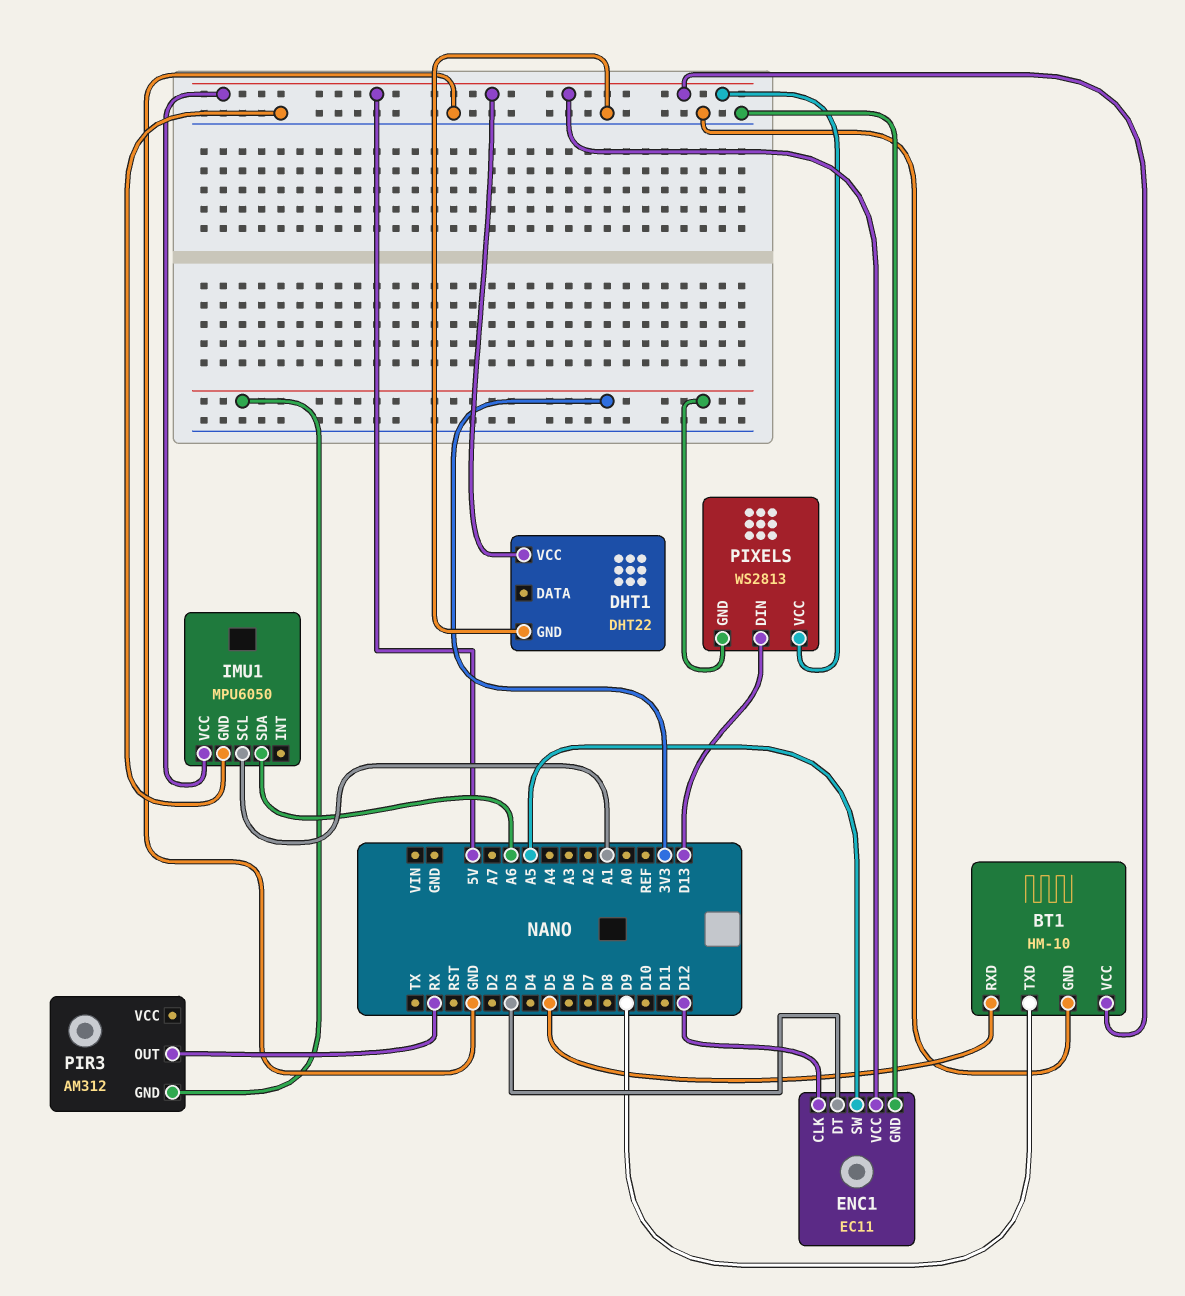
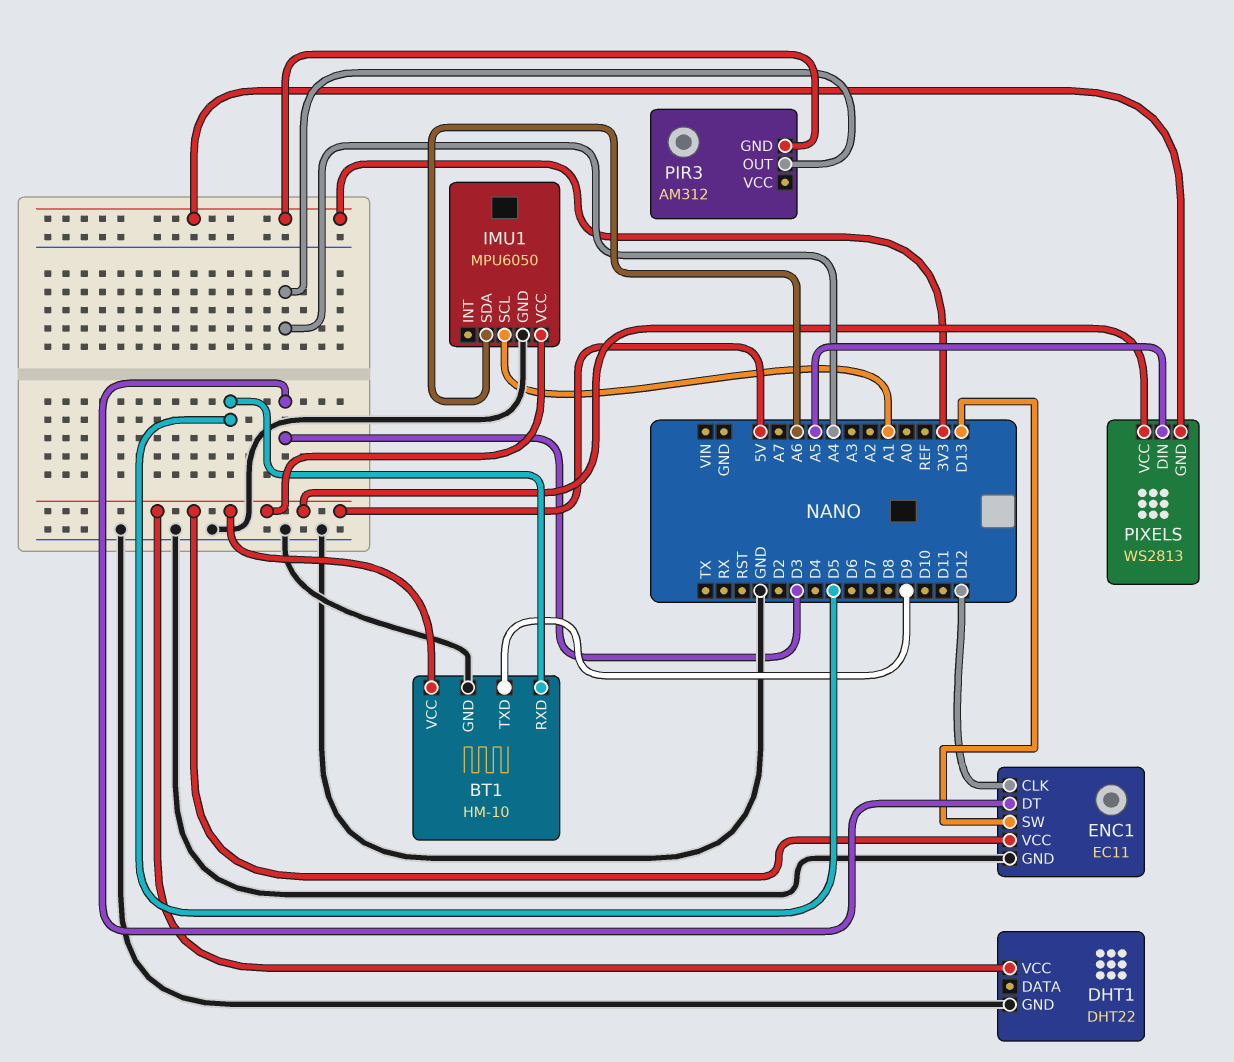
ENC1 pin SW: A5 -> D13
PIR3 pin OUT: RX -> A4
PIXELS pin DIN: D13 -> A5

